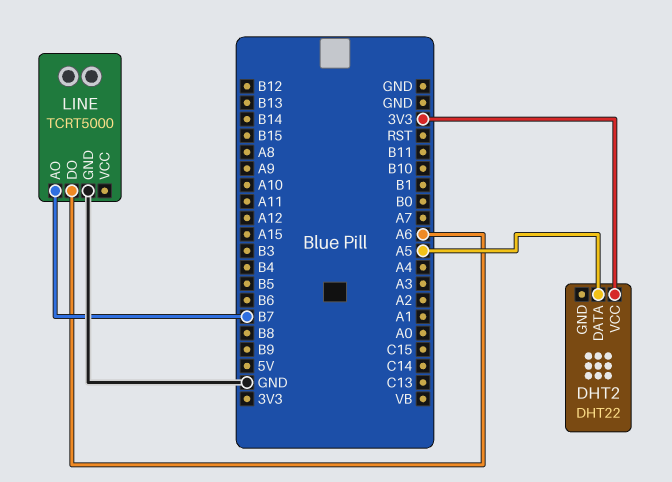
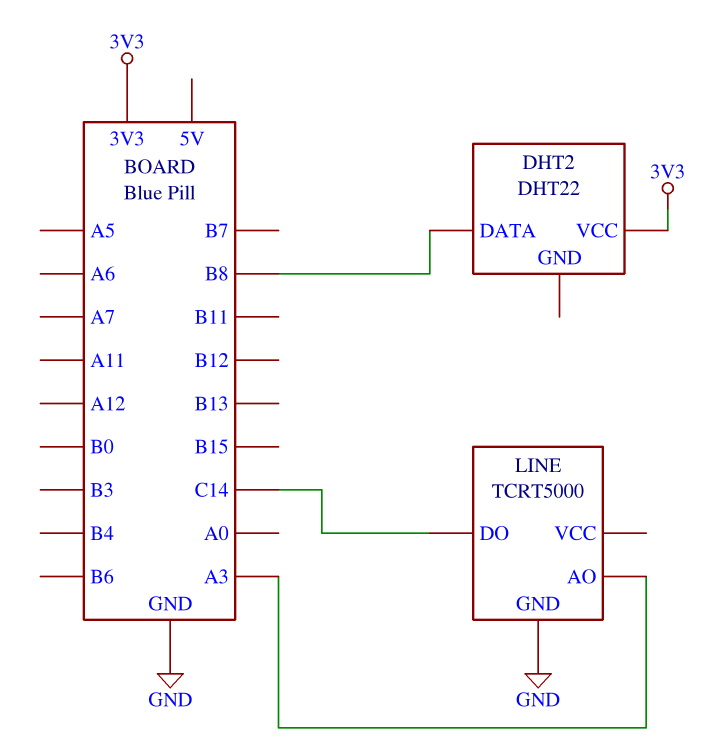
DHT2 pin DATA: A5 -> B8
LINE pin AO: B7 -> A3
LINE pin DO: A6 -> C14

